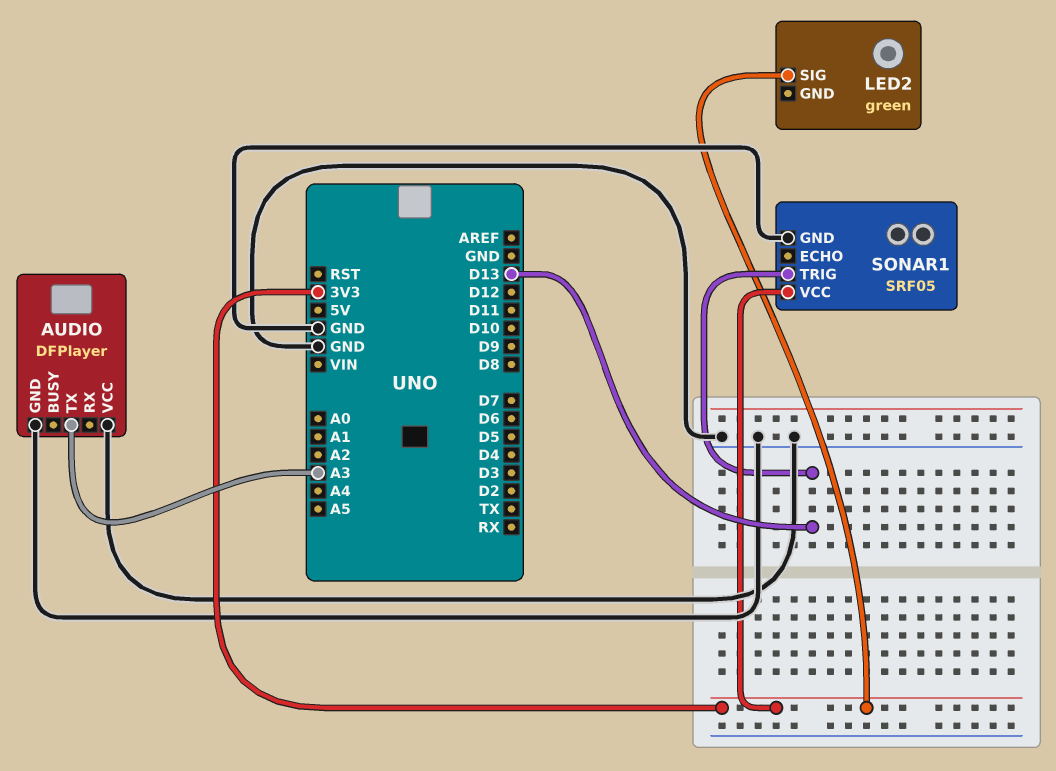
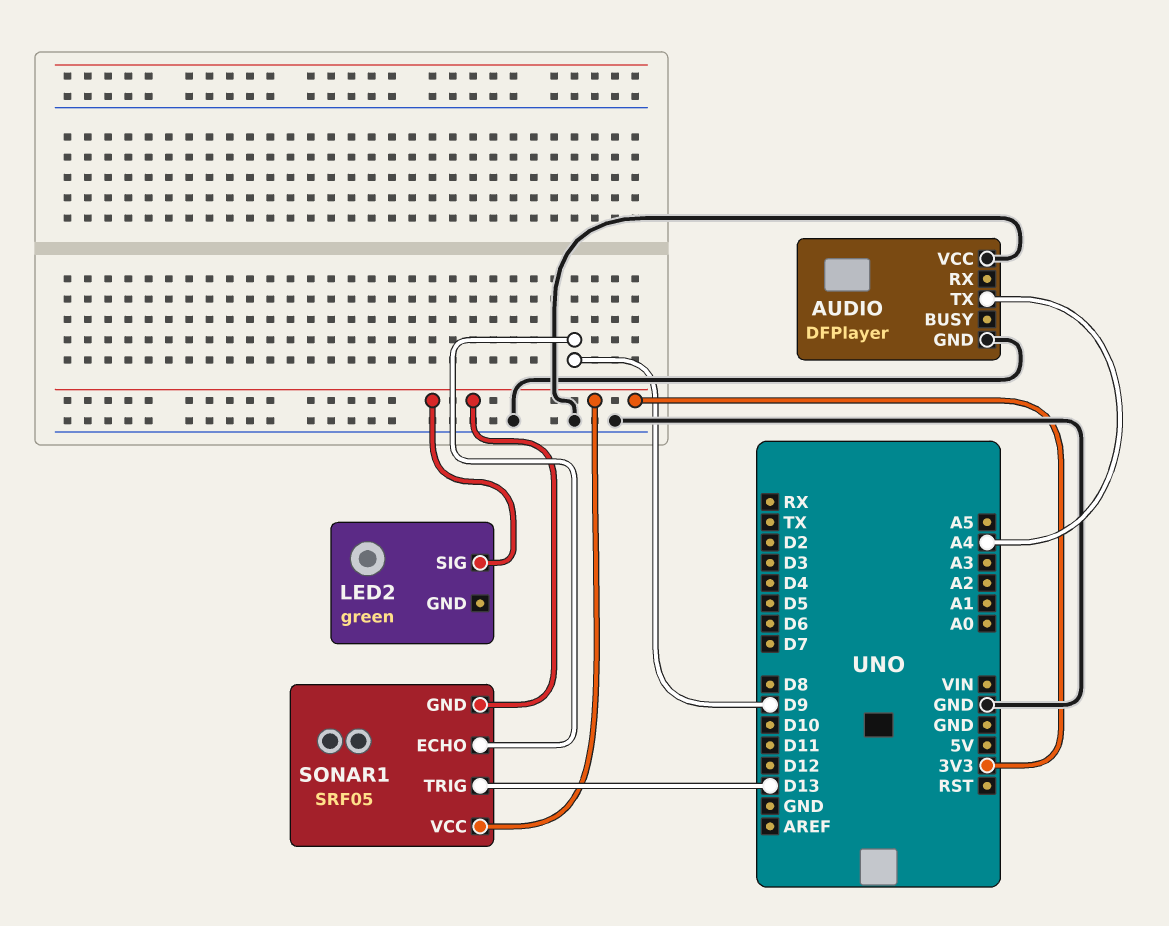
AUDIO pin TX: A3 -> A4
SONAR1 pin ECHO: none -> D9
SONAR1 pin GND: GND -> 3V3

